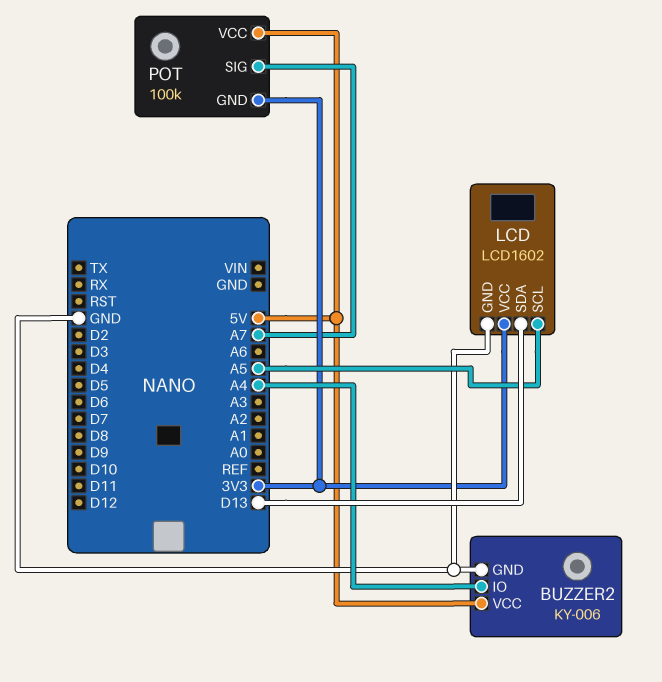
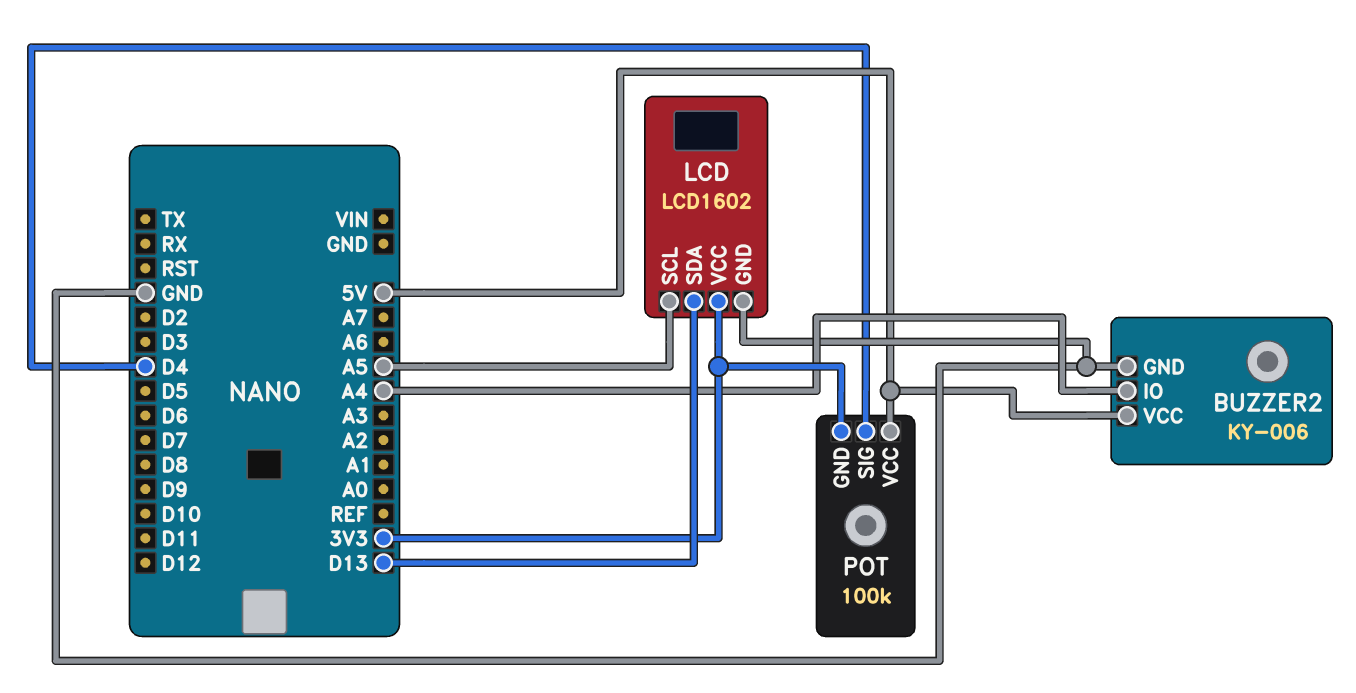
POT pin SIG: A7 -> D4

